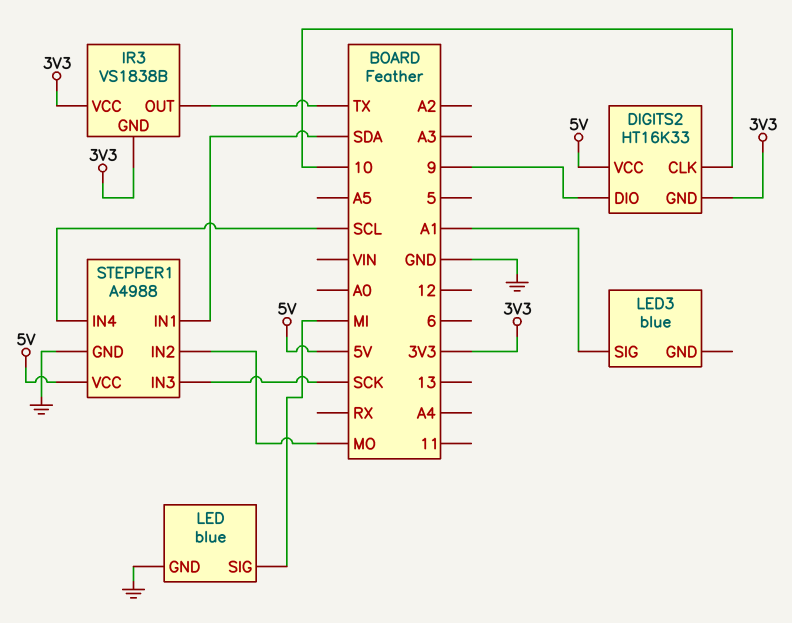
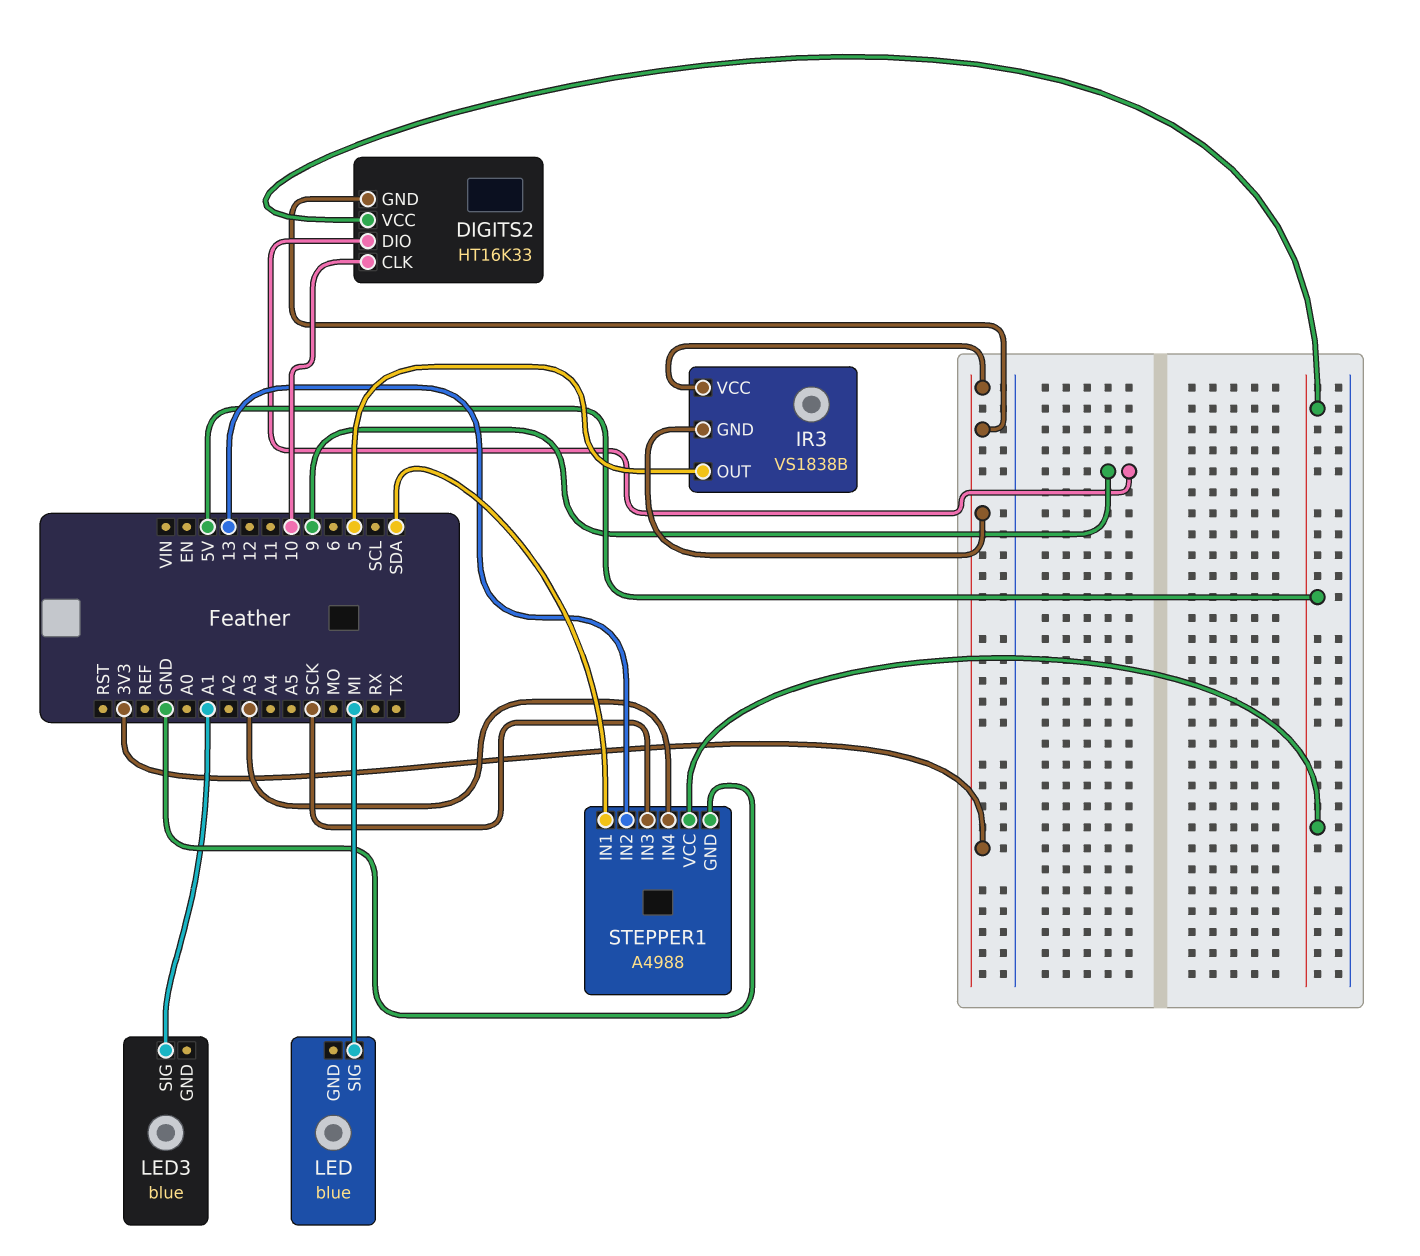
IR3 pin OUT: TX -> 5
LED pin GND: GND -> none
STEPPER1 pin IN2: MO -> 13
STEPPER1 pin IN4: SCL -> A3

